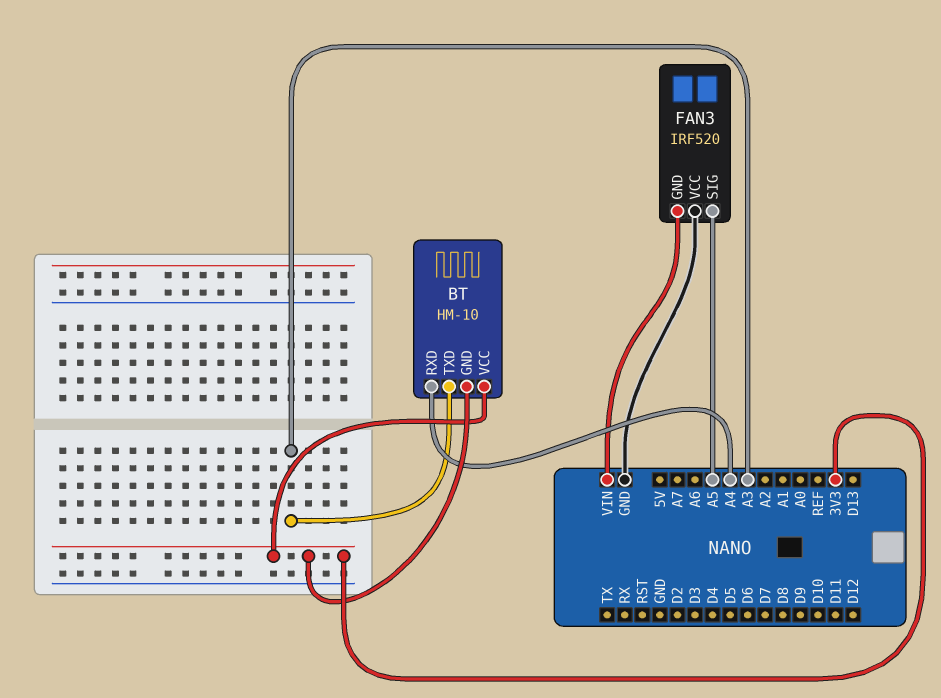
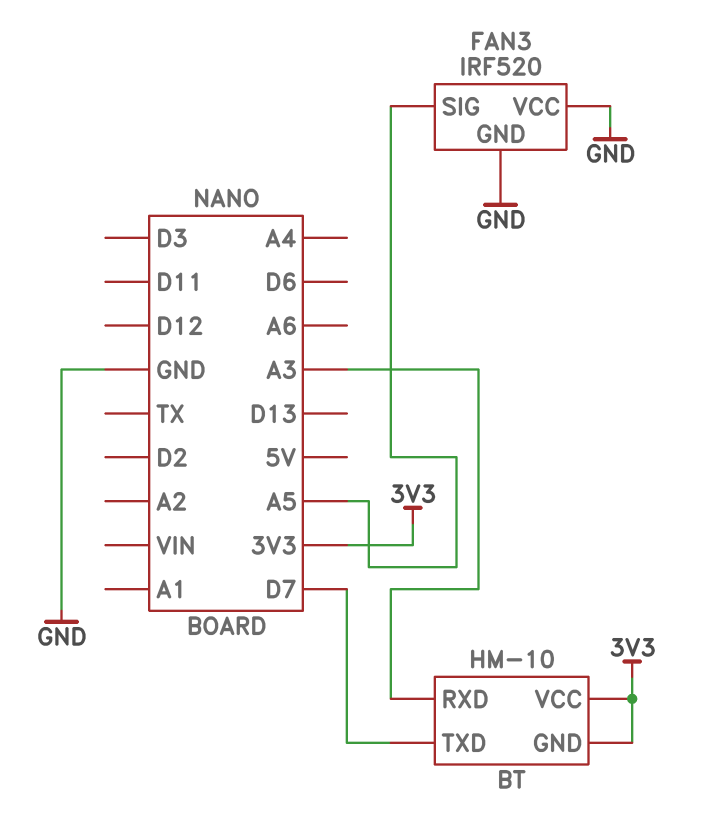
BT pin RXD: A4 -> A3
BT pin TXD: A3 -> D7
FAN3 pin GND: VIN -> GND

